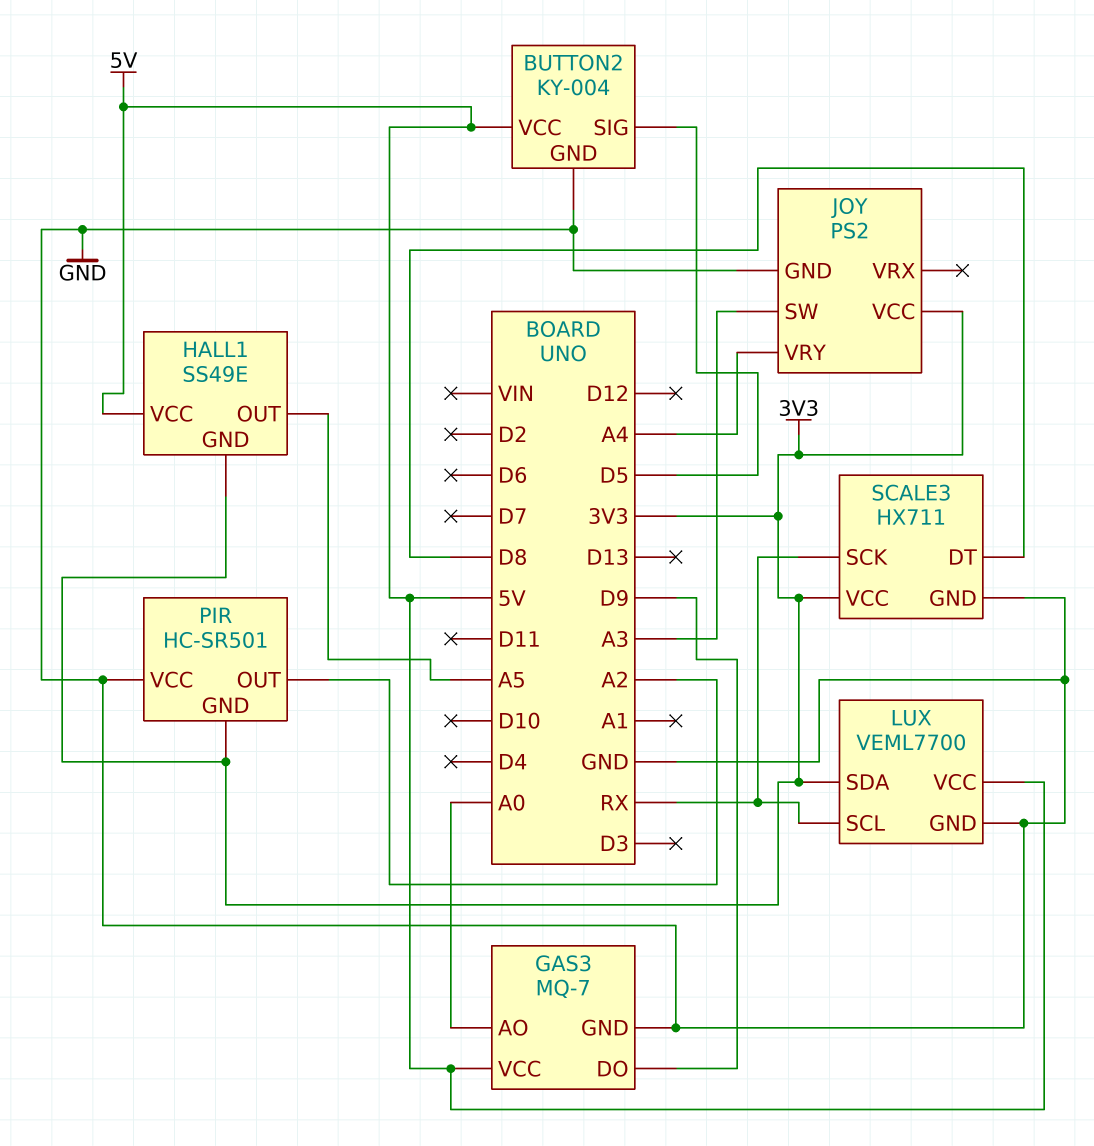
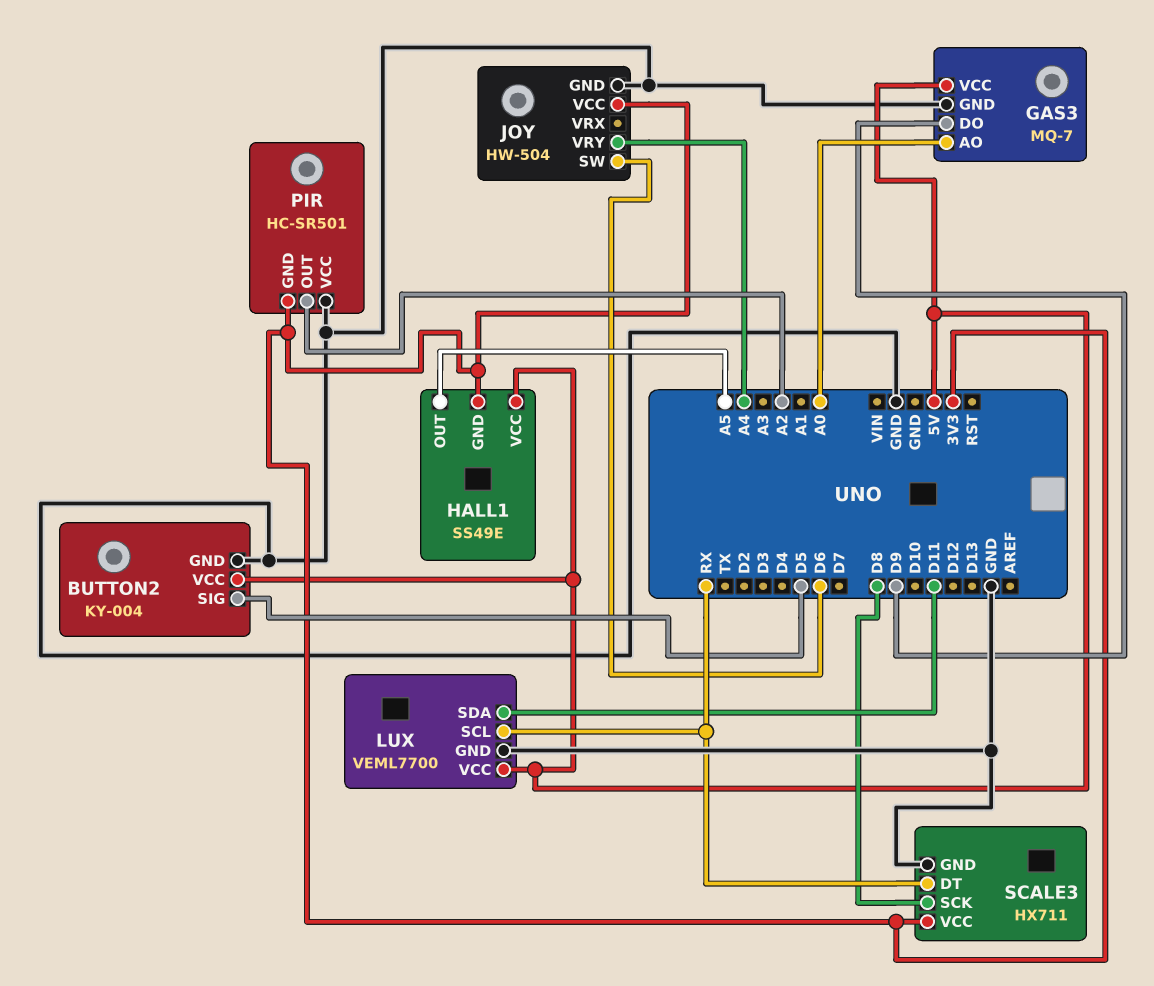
JOY: PS2 -> HW-504
JOY pin SW: A3 -> D6
LUX pin SDA: 3V3 -> D11
SCALE3 pin DT: D8 -> RX
SCALE3 pin SCK: RX -> D8

